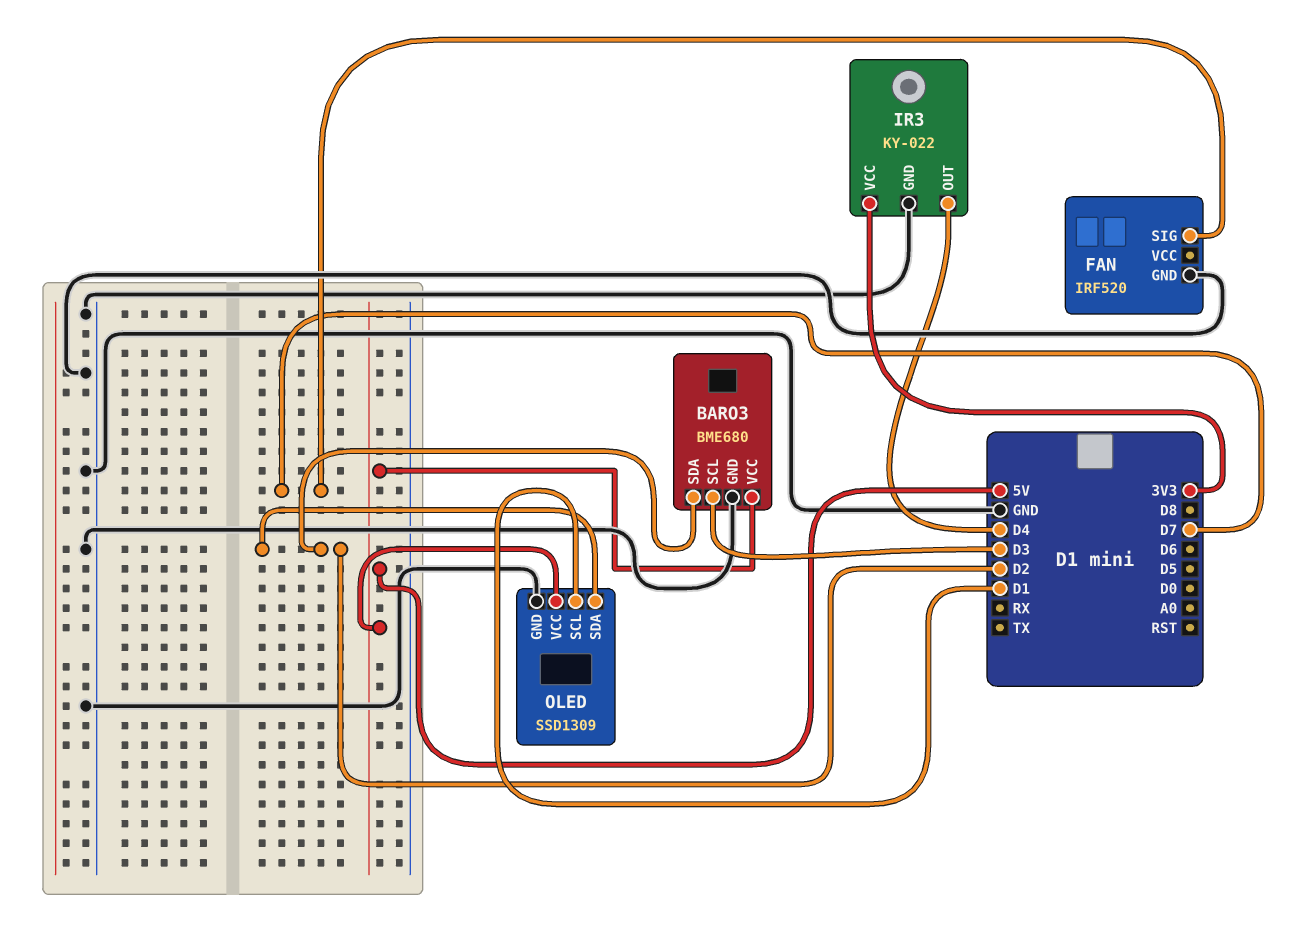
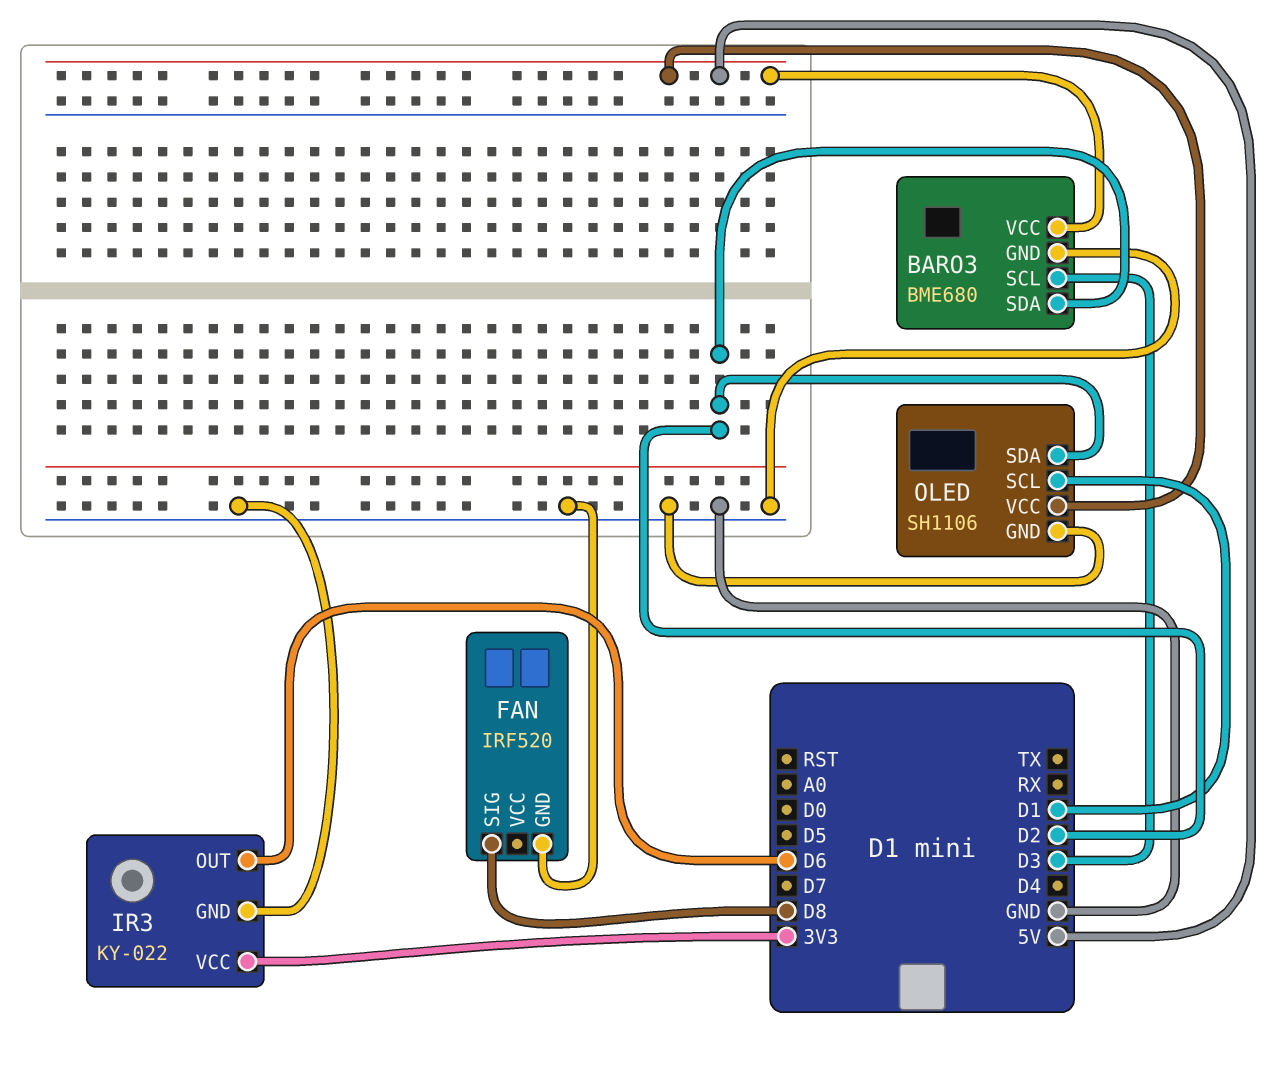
FAN pin SIG: D7 -> D8
IR3 pin OUT: D4 -> D6
OLED: SSD1309 -> SH1106

